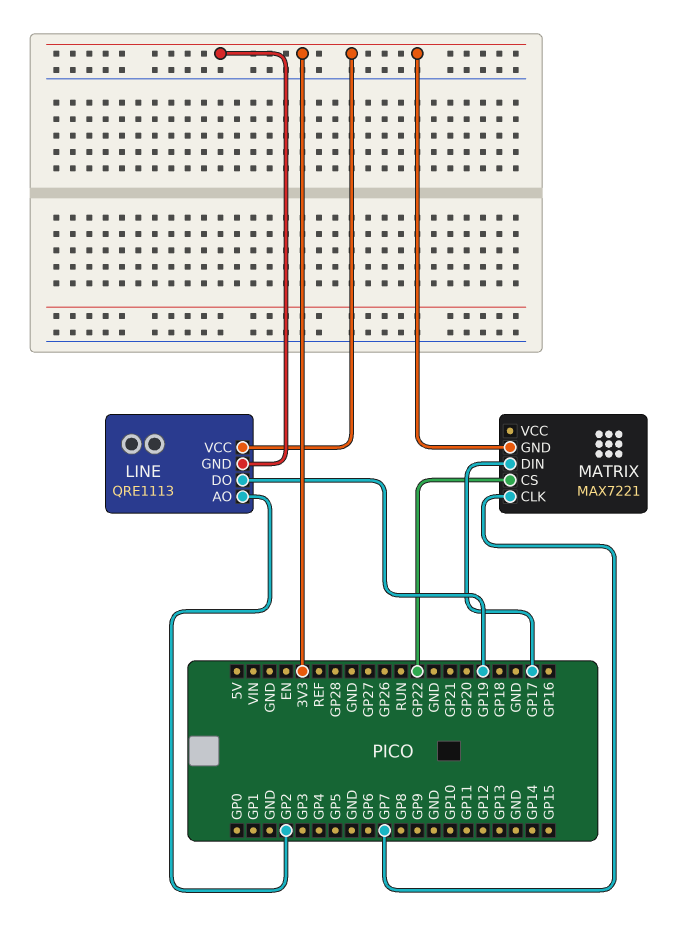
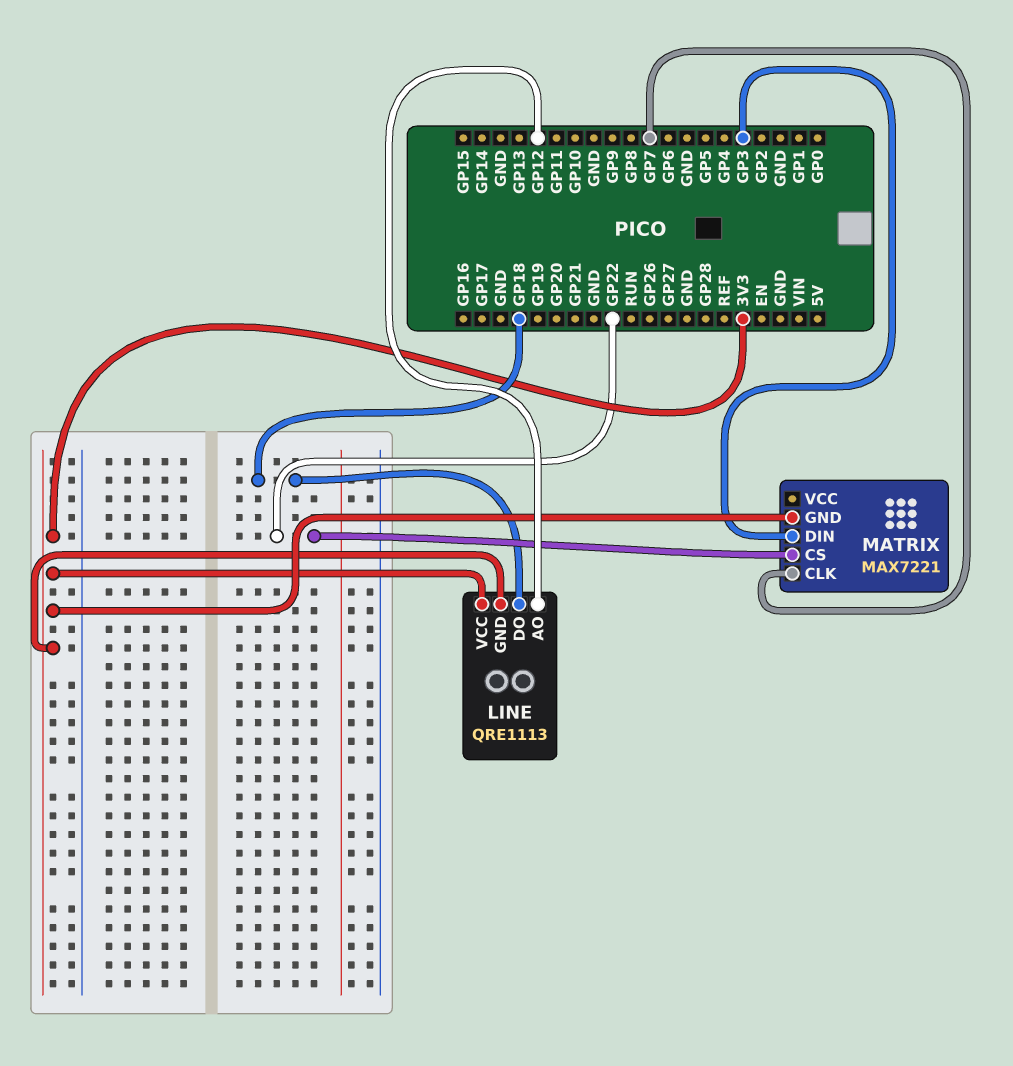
LINE pin AO: GP2 -> GP12
LINE pin DO: GP19 -> GP18
MATRIX pin DIN: GP17 -> GP3

